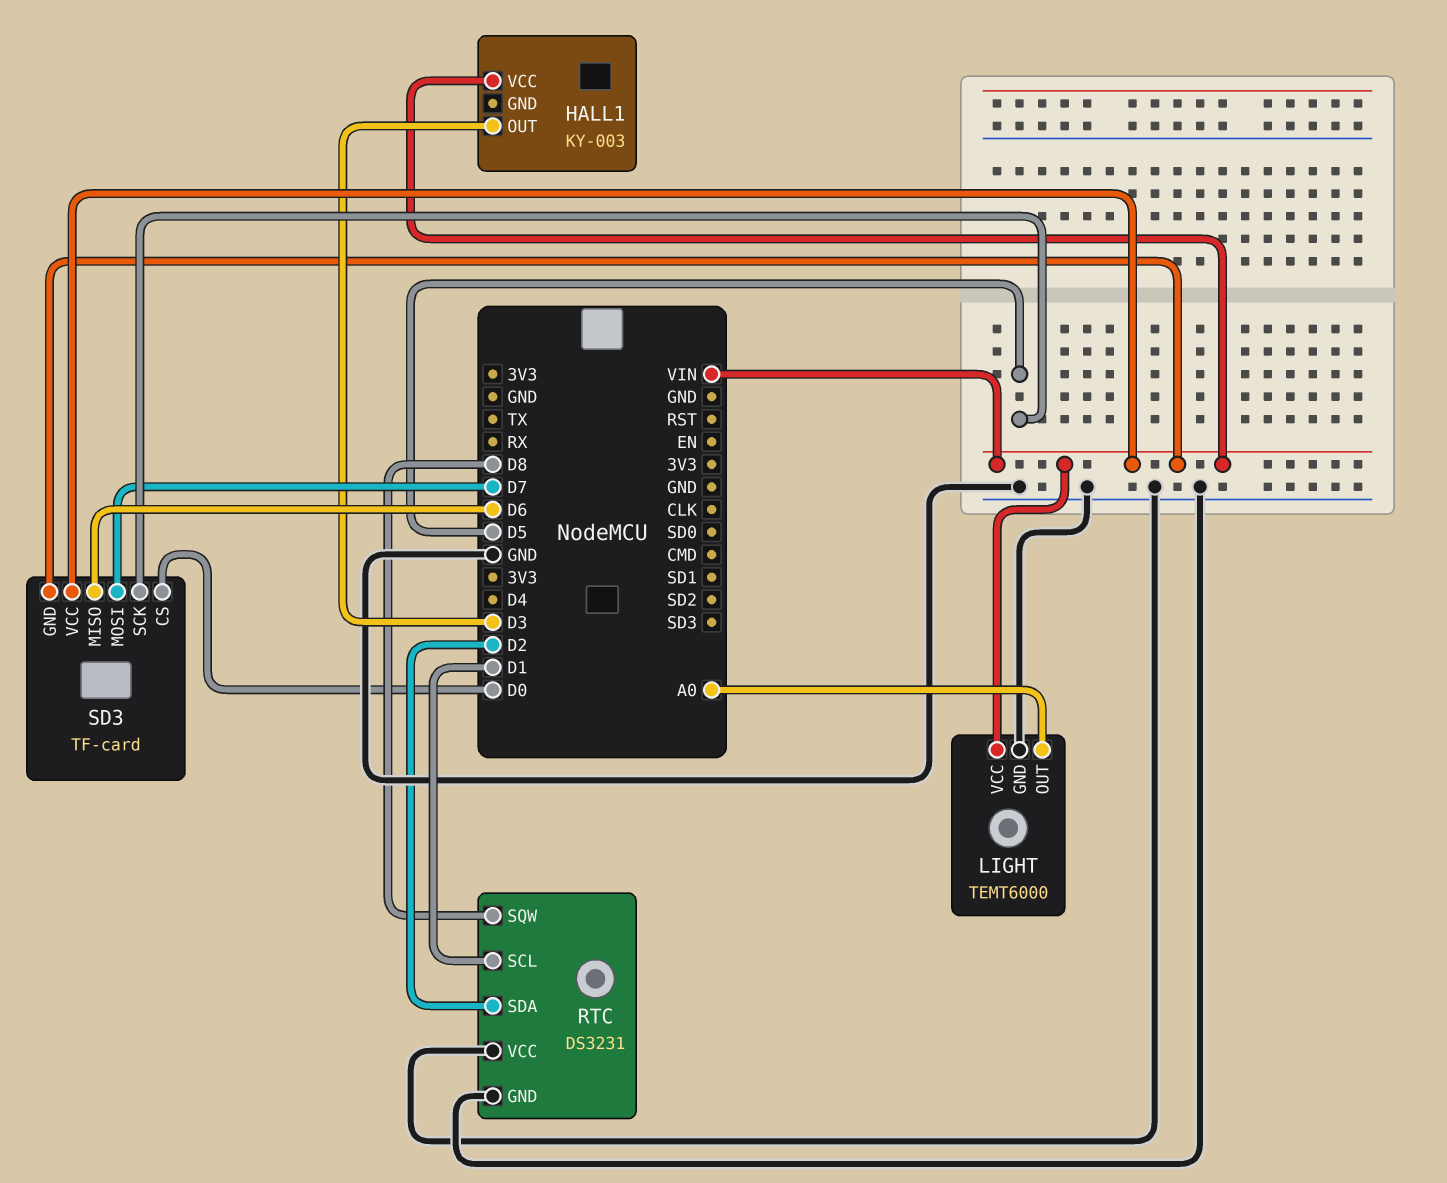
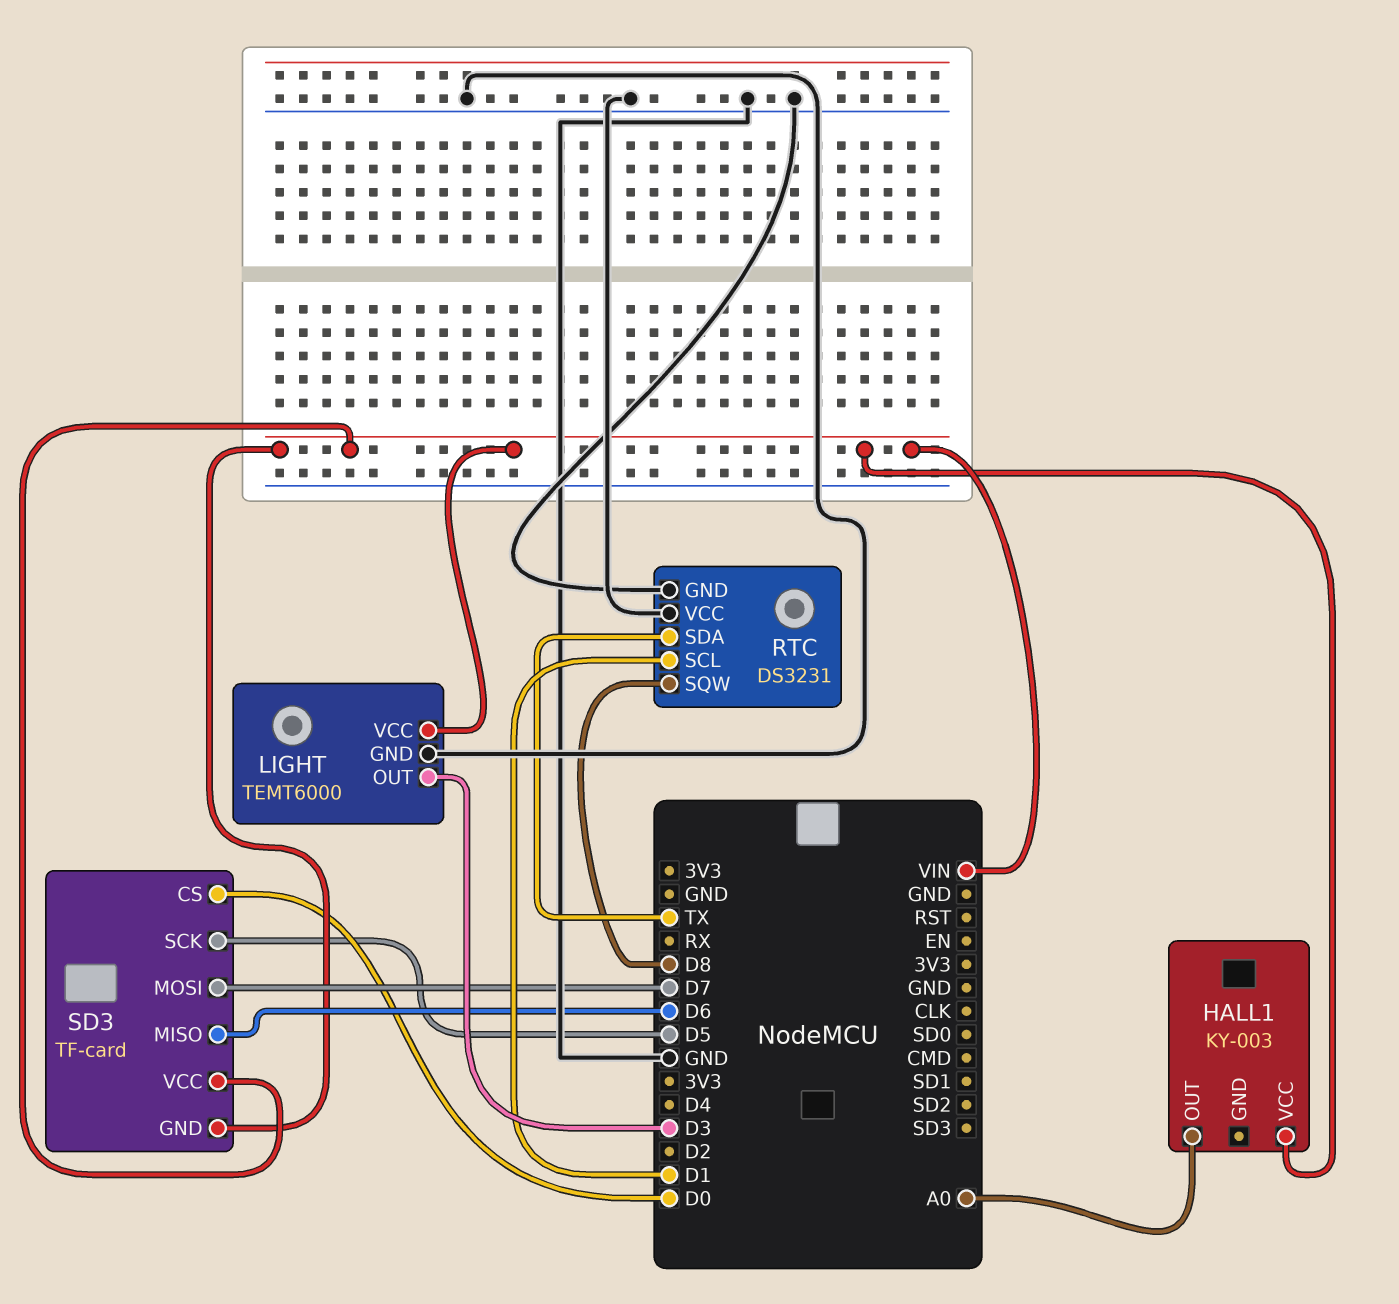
HALL1 pin OUT: D3 -> A0
LIGHT pin OUT: A0 -> D3
RTC pin SDA: D2 -> TX

